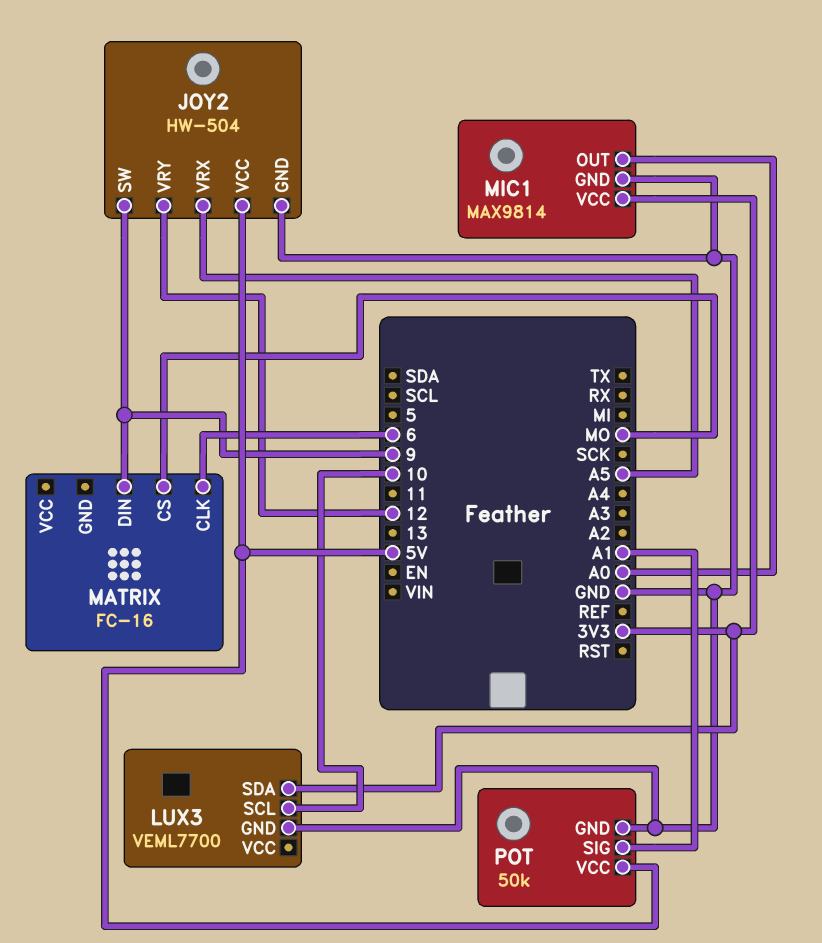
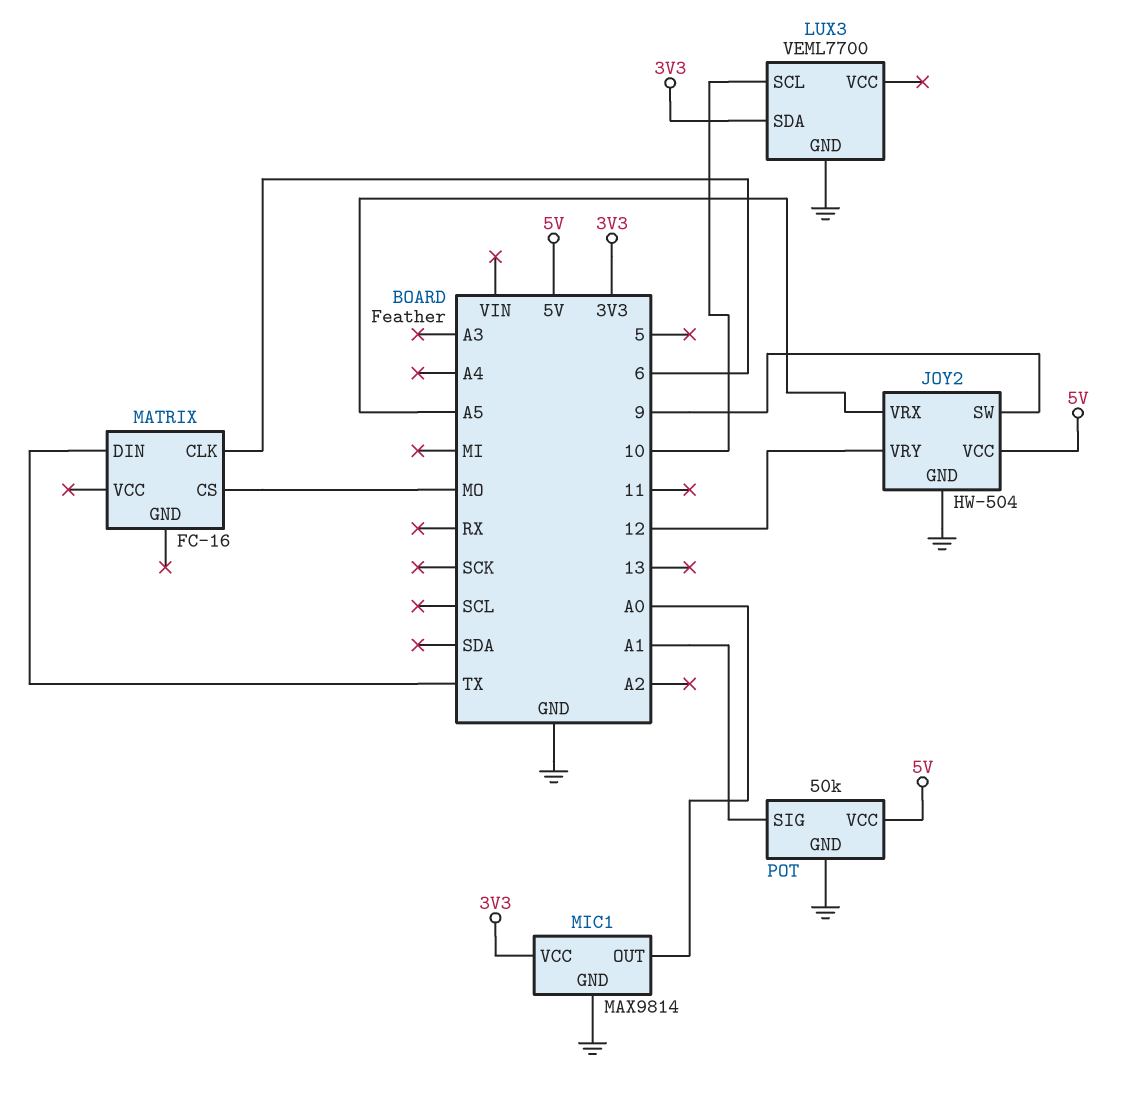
MATRIX pin DIN: 9 -> TX

